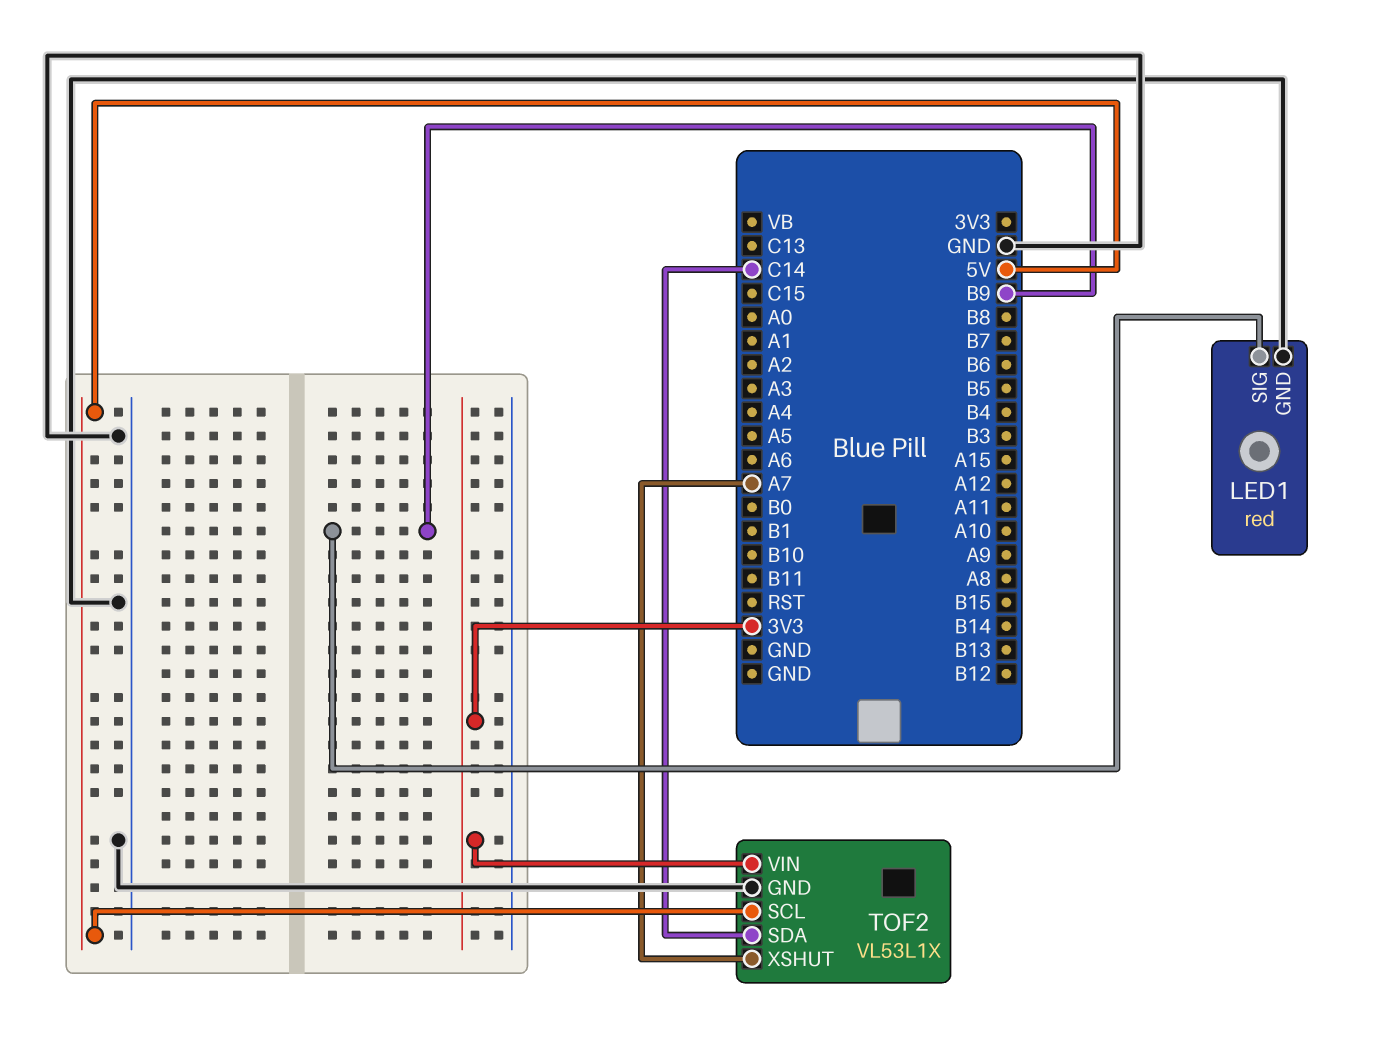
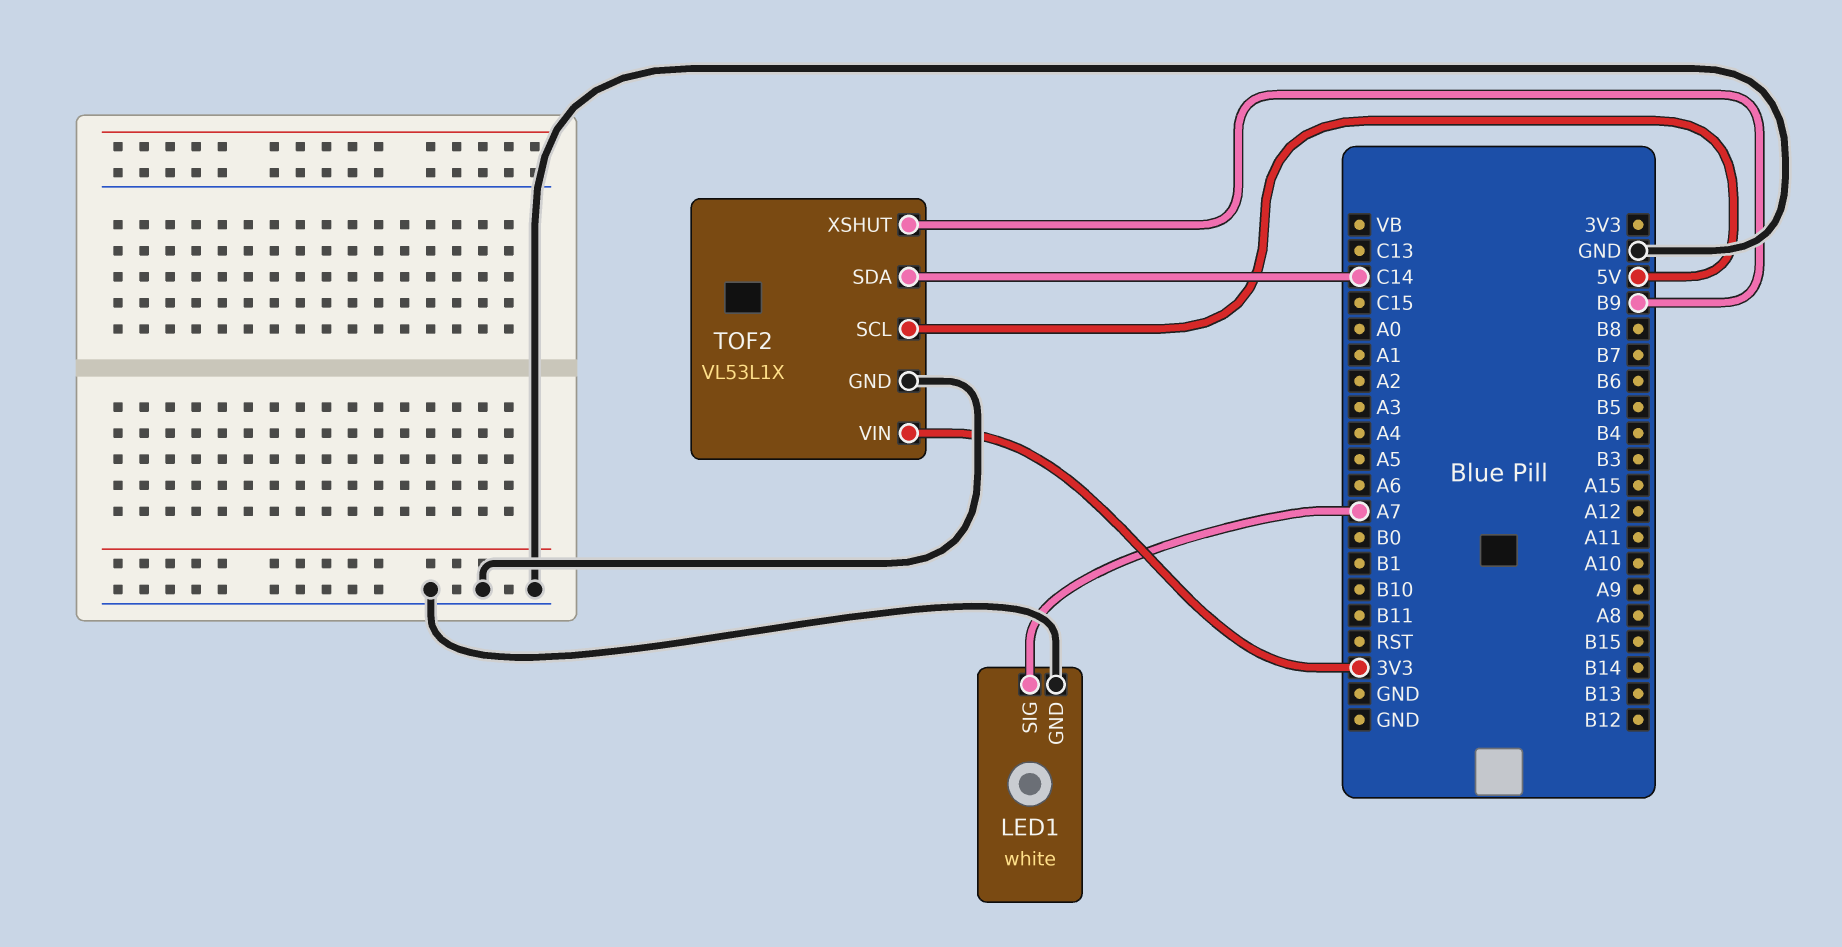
LED1: red -> white
LED1 pin SIG: B9 -> A7
TOF2 pin XSHUT: A7 -> B9

